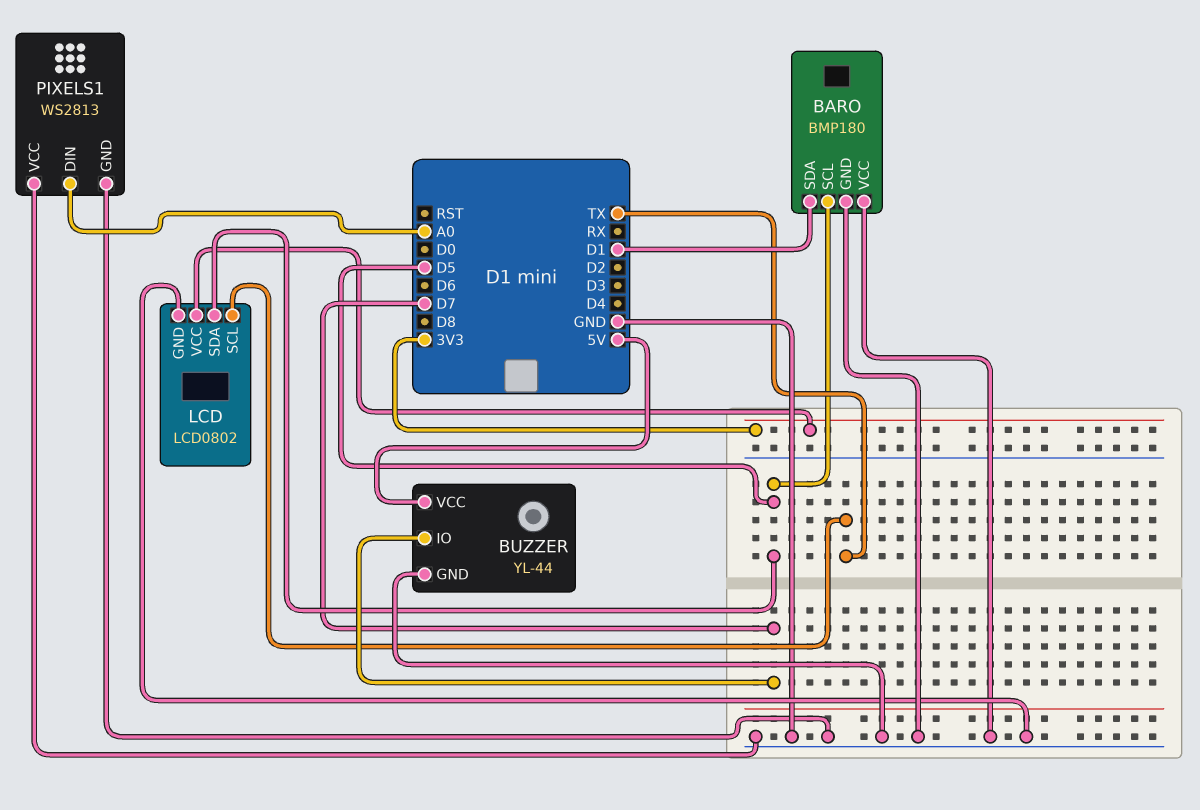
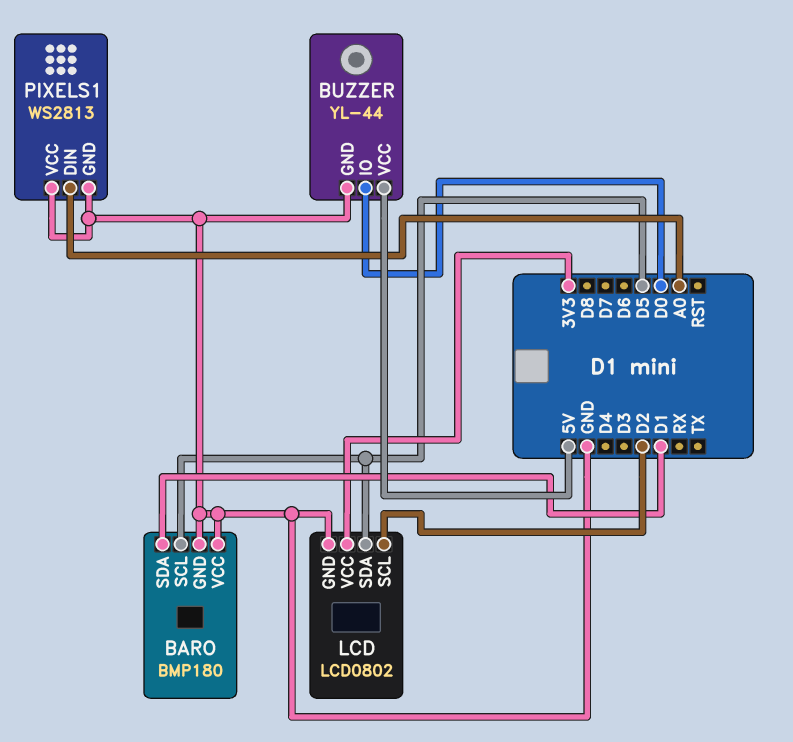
BUZZER pin IO: D7 -> D0
LCD pin SCL: TX -> D2

